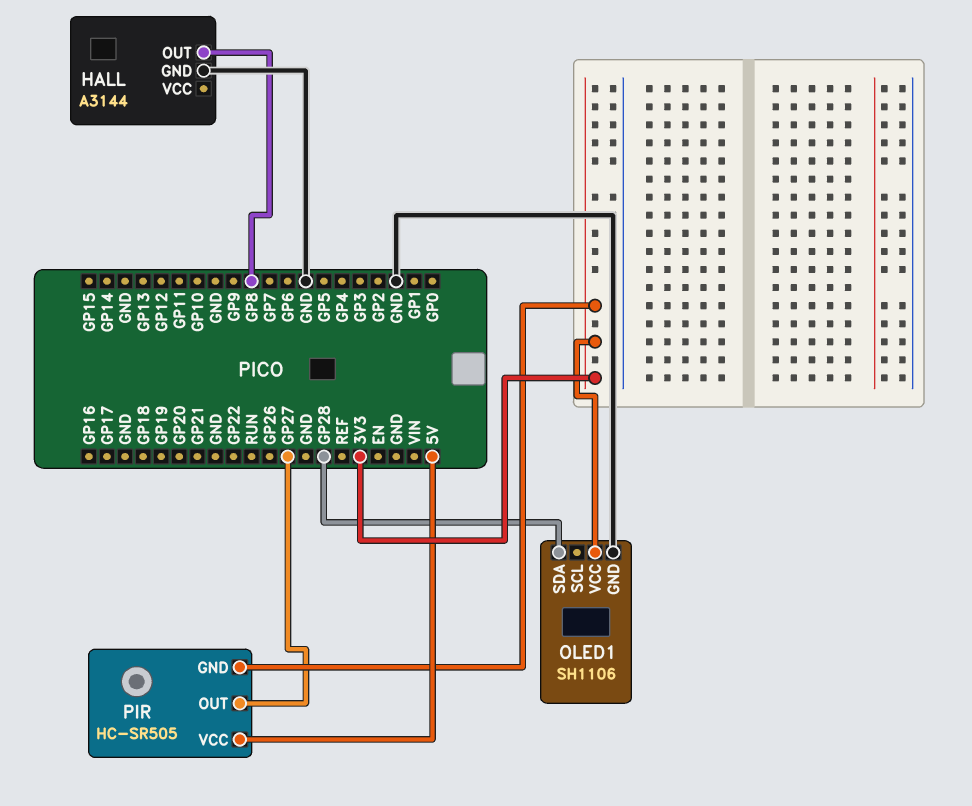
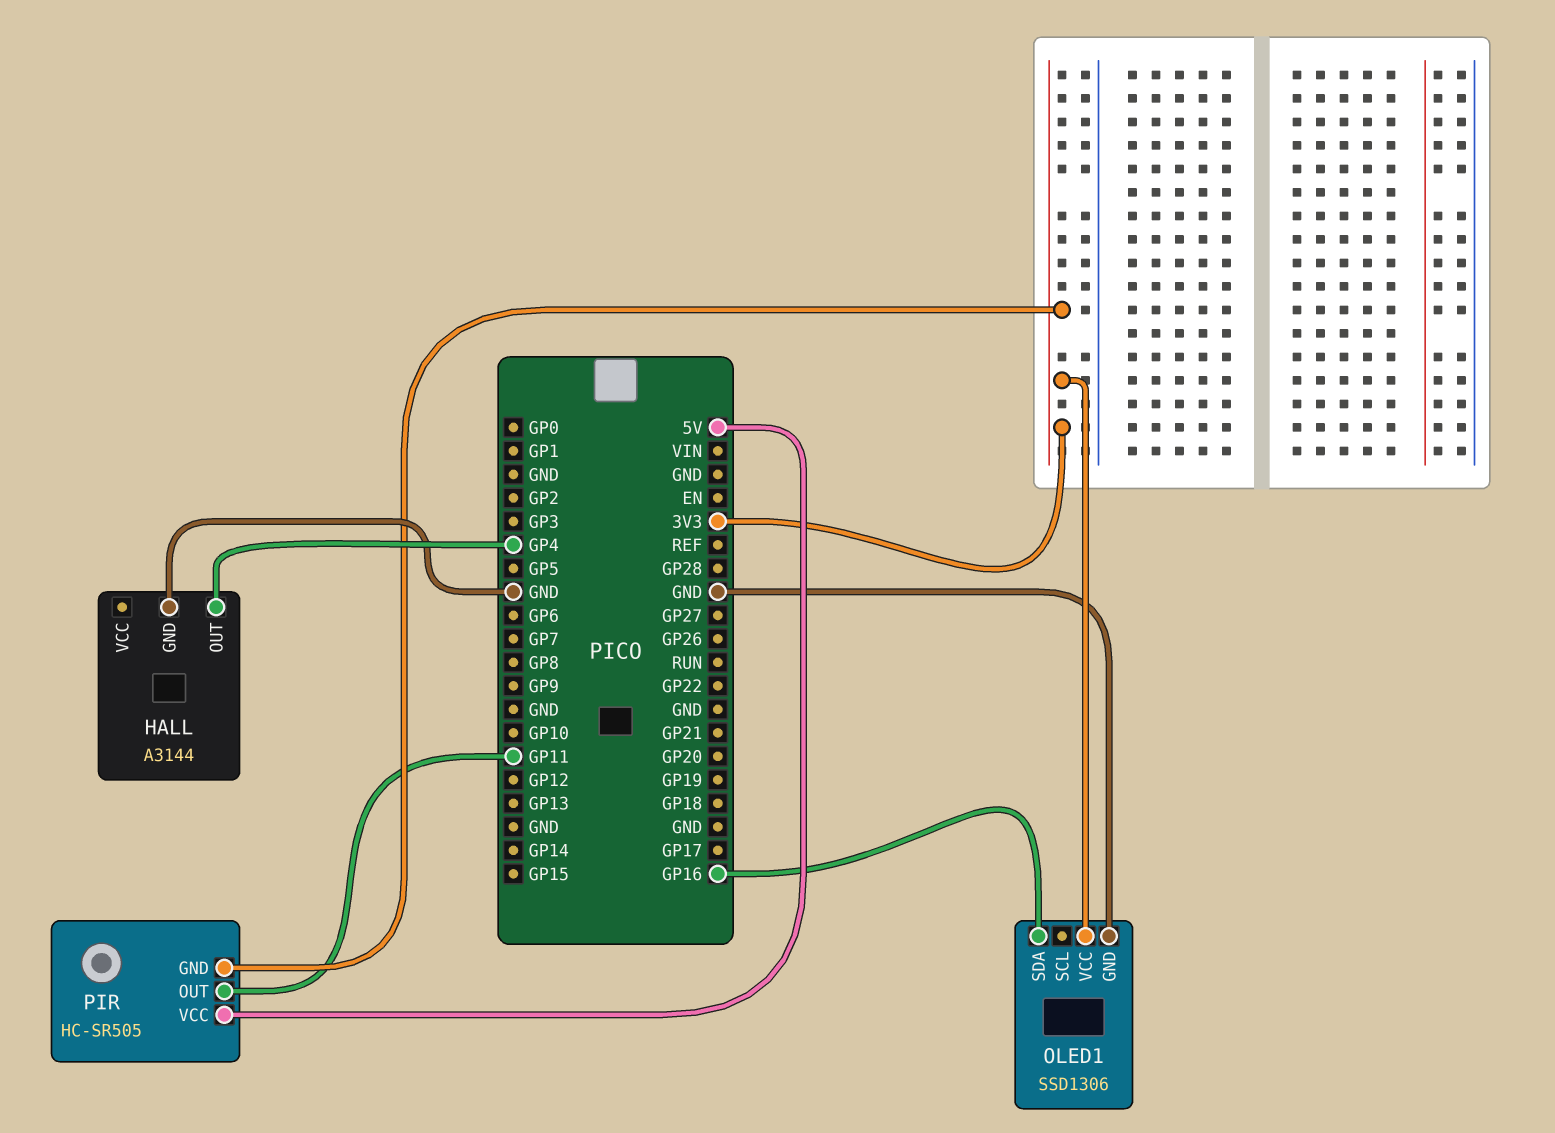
HALL pin OUT: GP8 -> GP4
OLED1: SH1106 -> SSD1306
OLED1 pin SDA: GP28 -> GP16
PIR pin OUT: GP27 -> GP11

